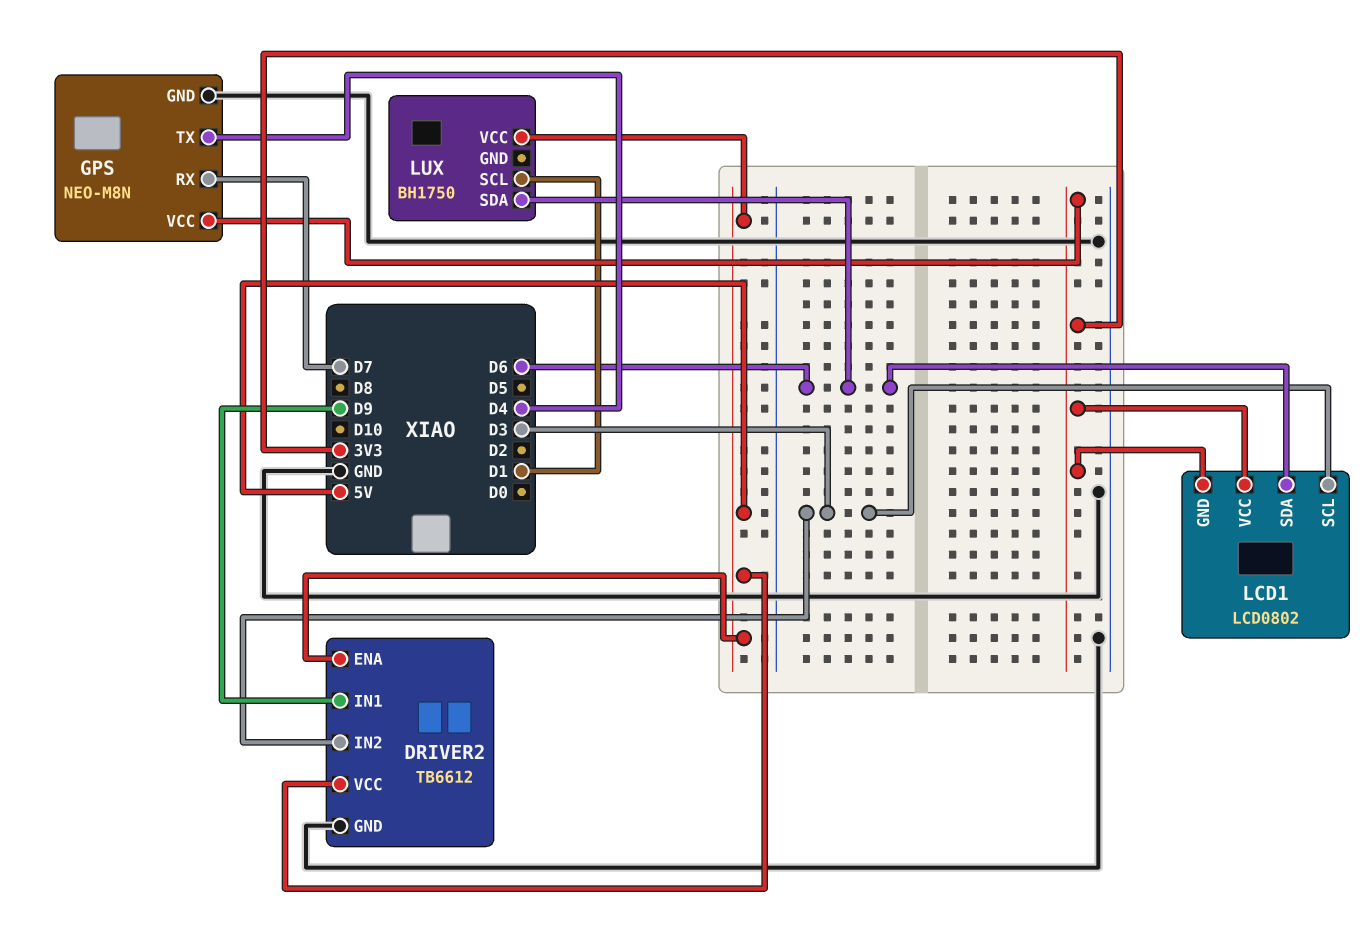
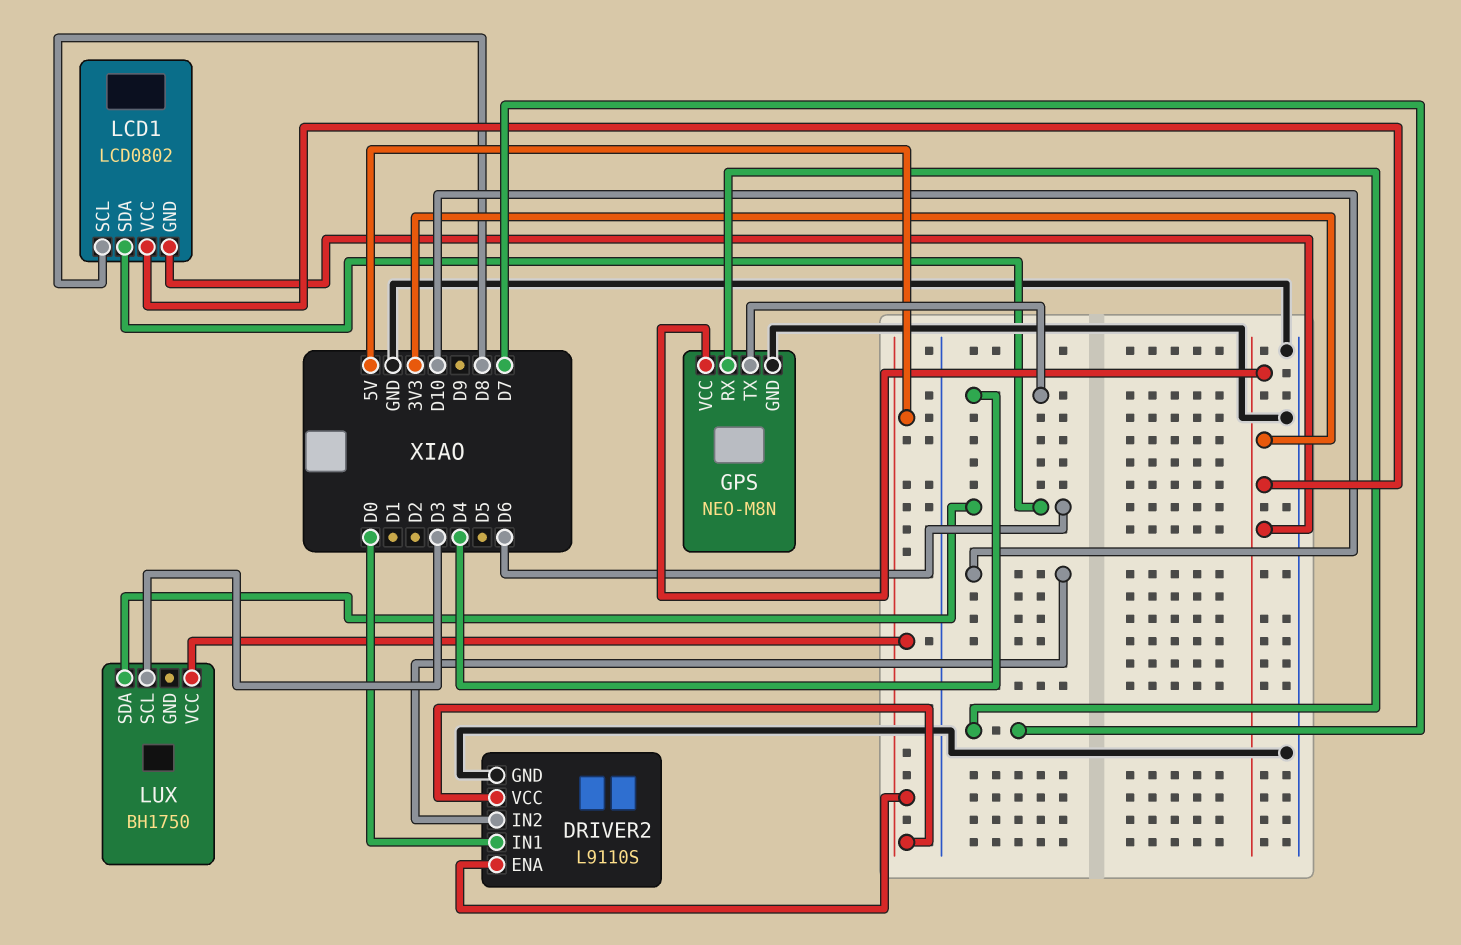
DRIVER2: TB6612 -> L9110S
DRIVER2 pin IN1: D9 -> D0
DRIVER2 pin IN2: D3 -> D10
LCD1 pin SCL: D3 -> D8
LUX pin SCL: D1 -> D3

